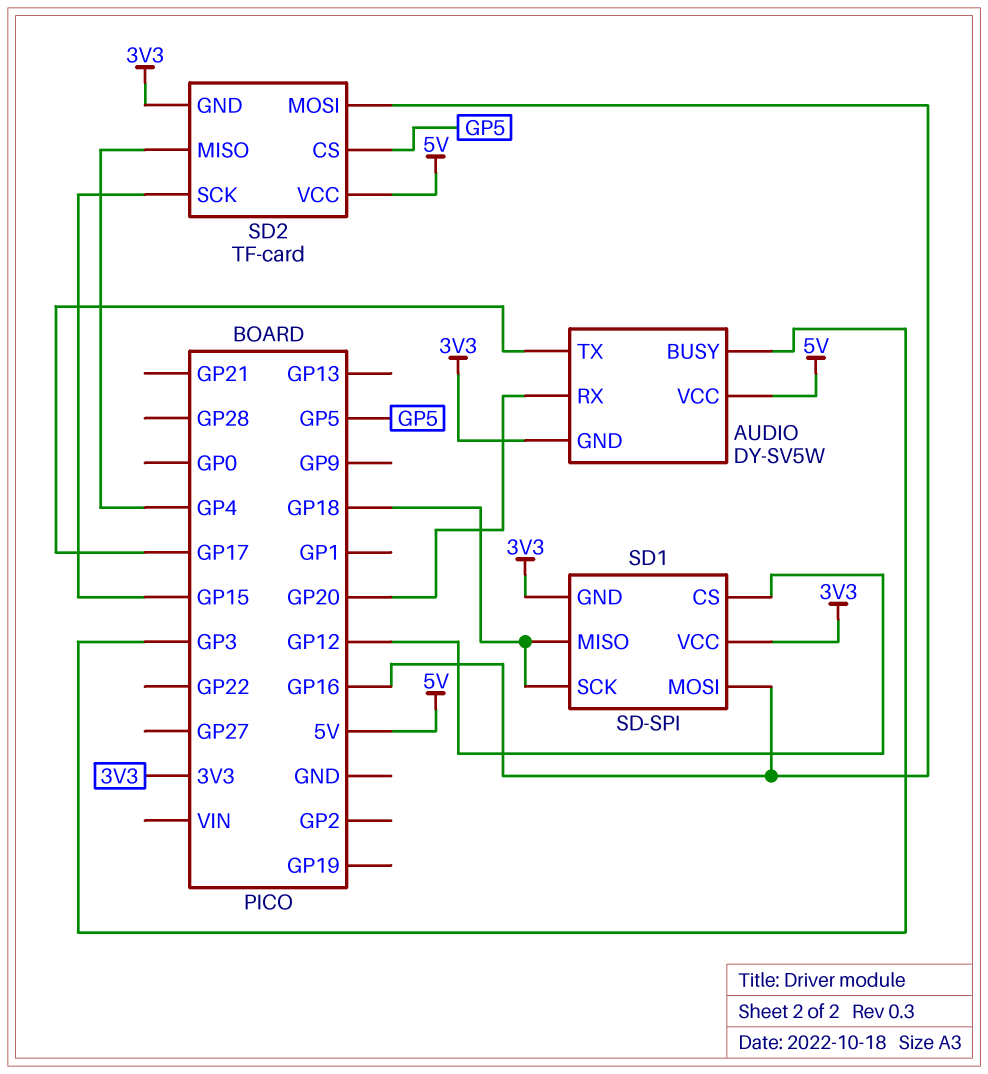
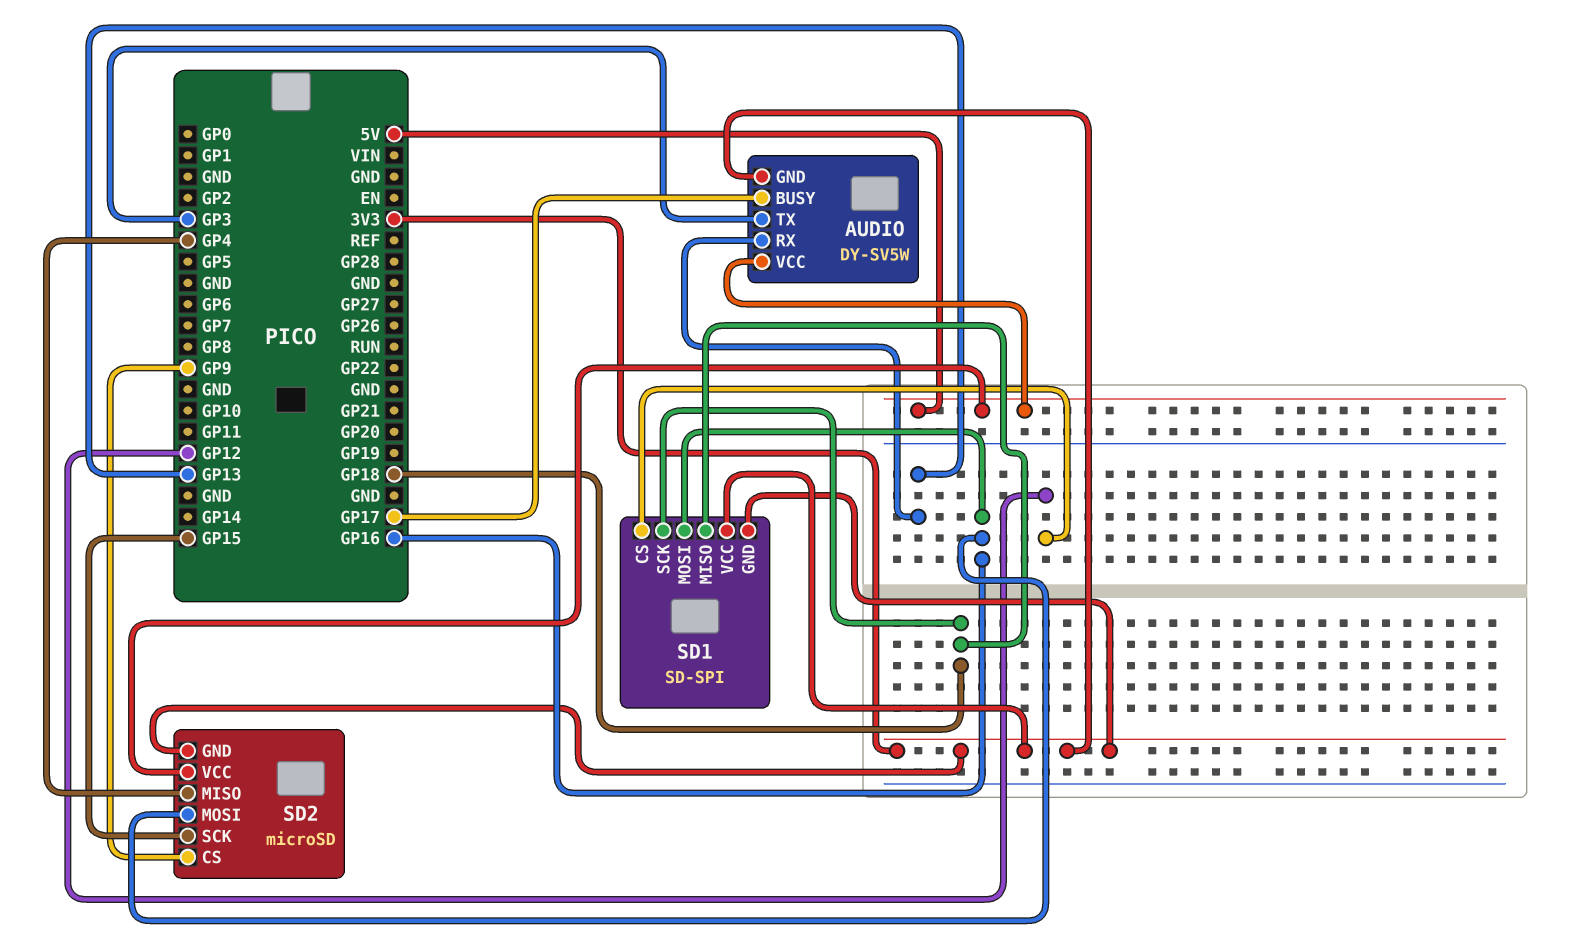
AUDIO pin BUSY: GP3 -> GP17
AUDIO pin RX: GP20 -> GP13
AUDIO pin TX: GP17 -> GP3
SD2: TF-card -> microSD
SD2 pin CS: GP5 -> GP9

